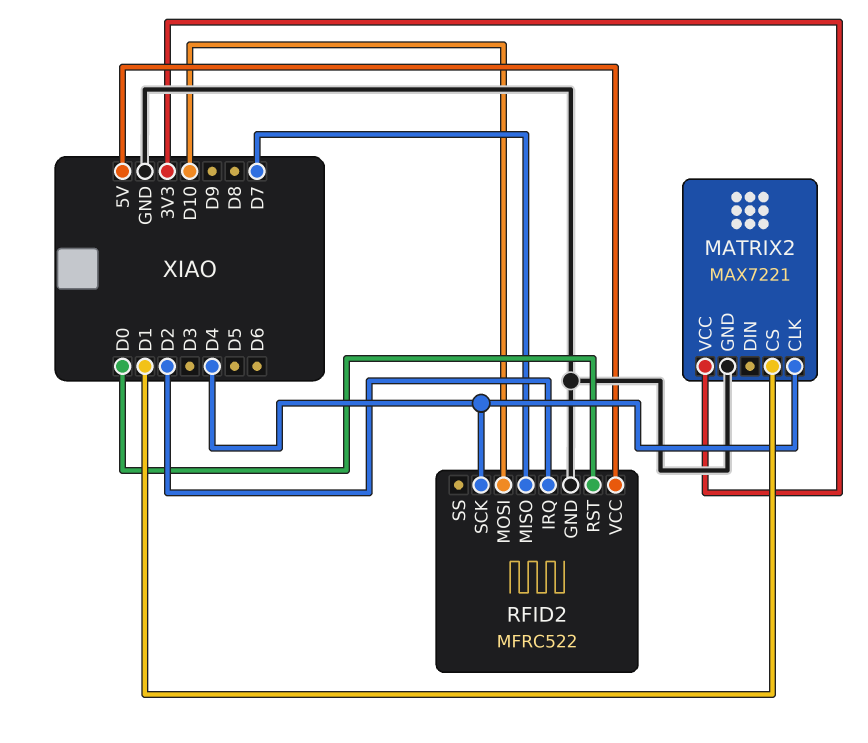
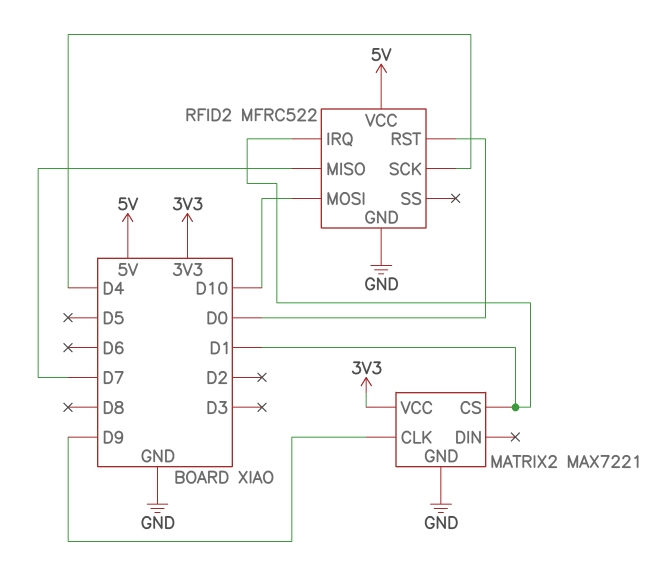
MATRIX2 pin CLK: D4 -> D9
RFID2 pin IRQ: D2 -> D1

